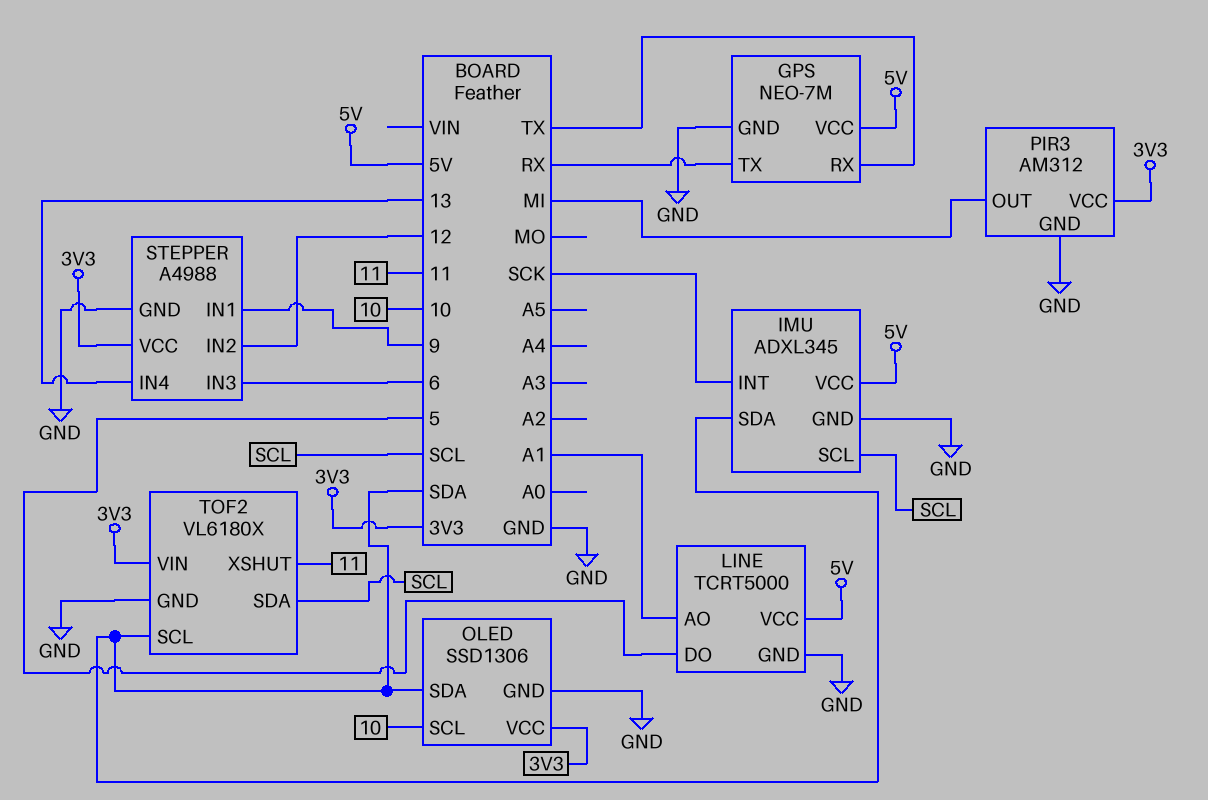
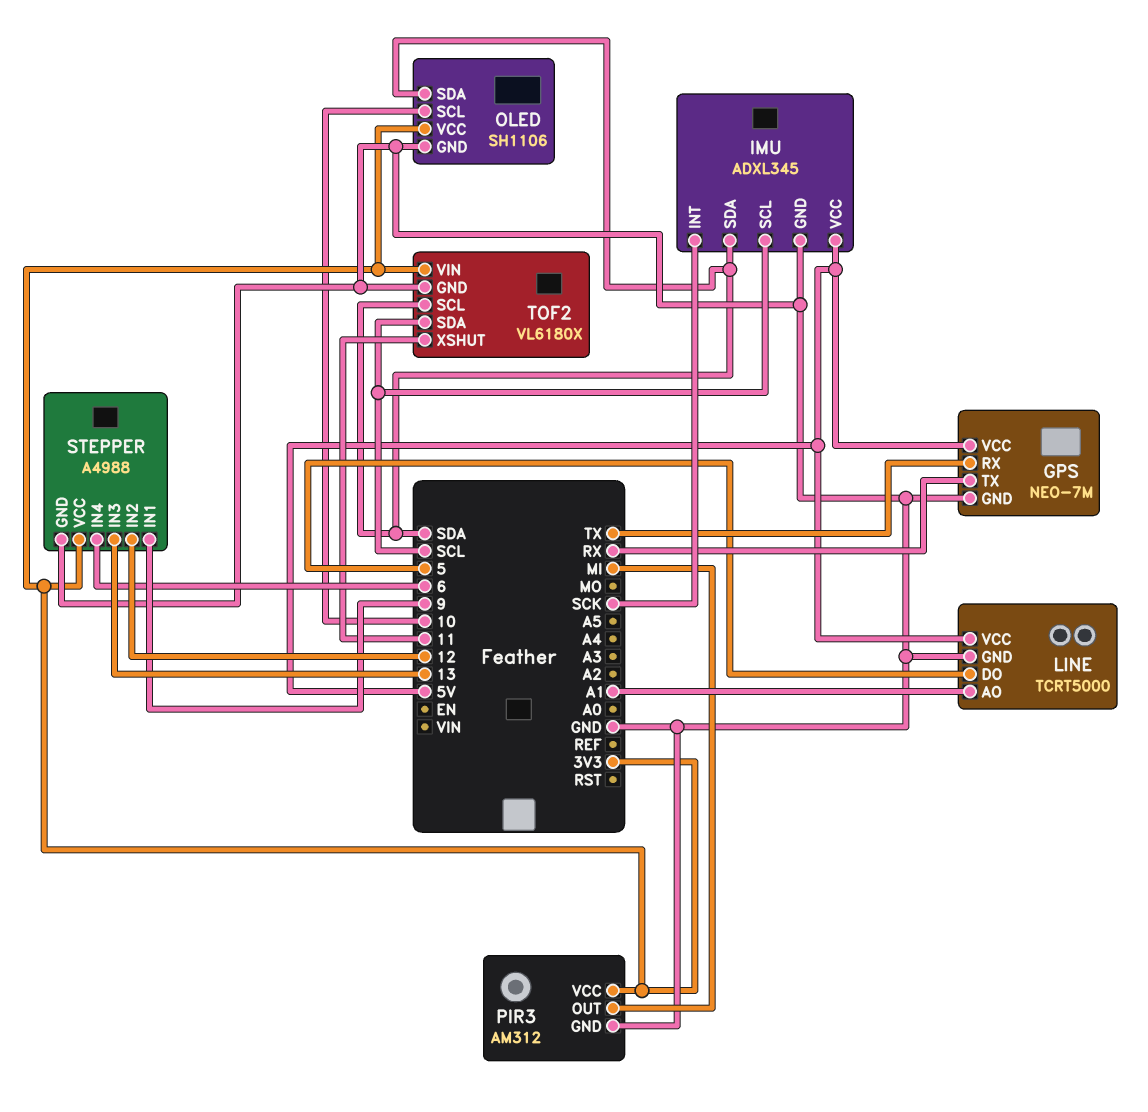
OLED: SSD1306 -> SH1106
STEPPER pin IN3: 6 -> 13
STEPPER pin IN4: 13 -> 6

